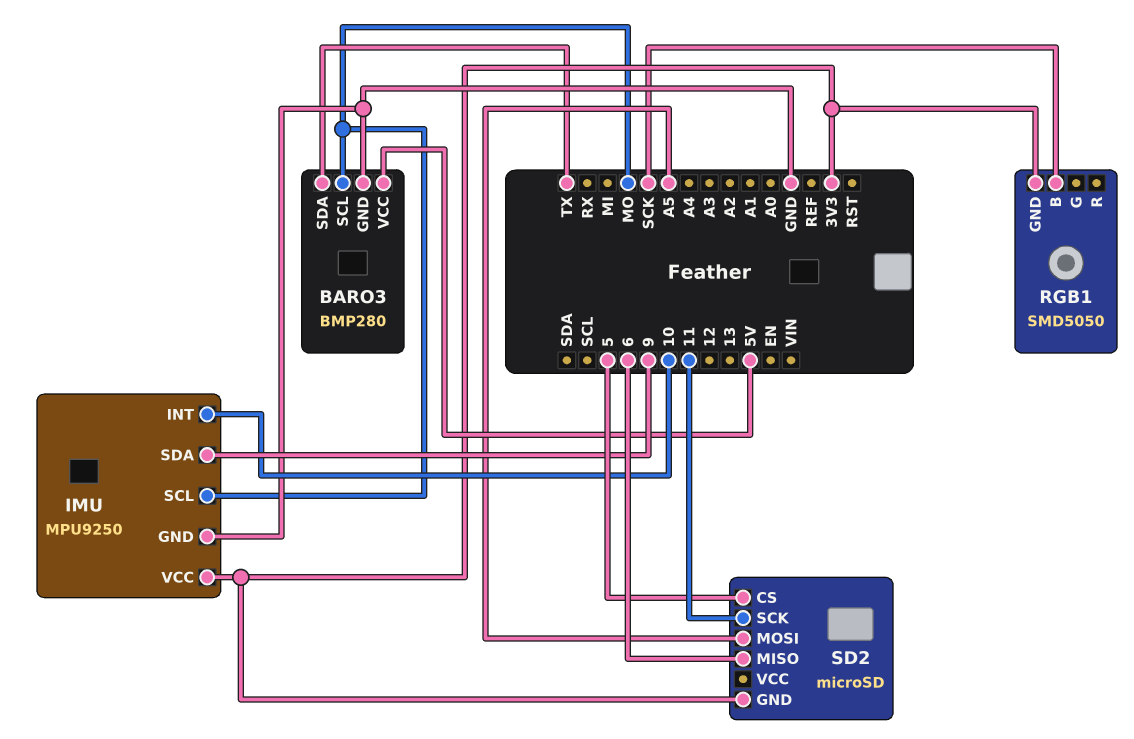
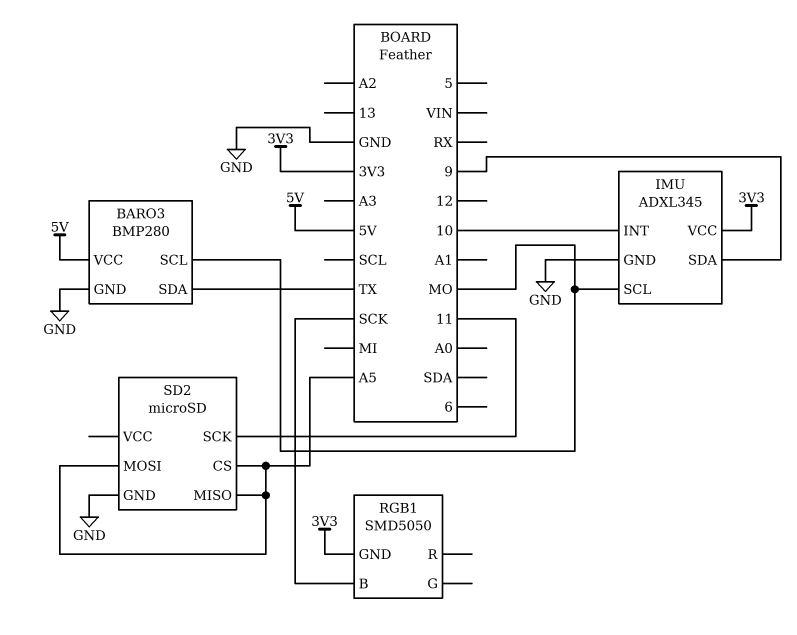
IMU: MPU9250 -> ADXL345
SD2 pin CS: 5 -> A5
SD2 pin GND: 3V3 -> GND
SD2 pin MISO: 6 -> A5

